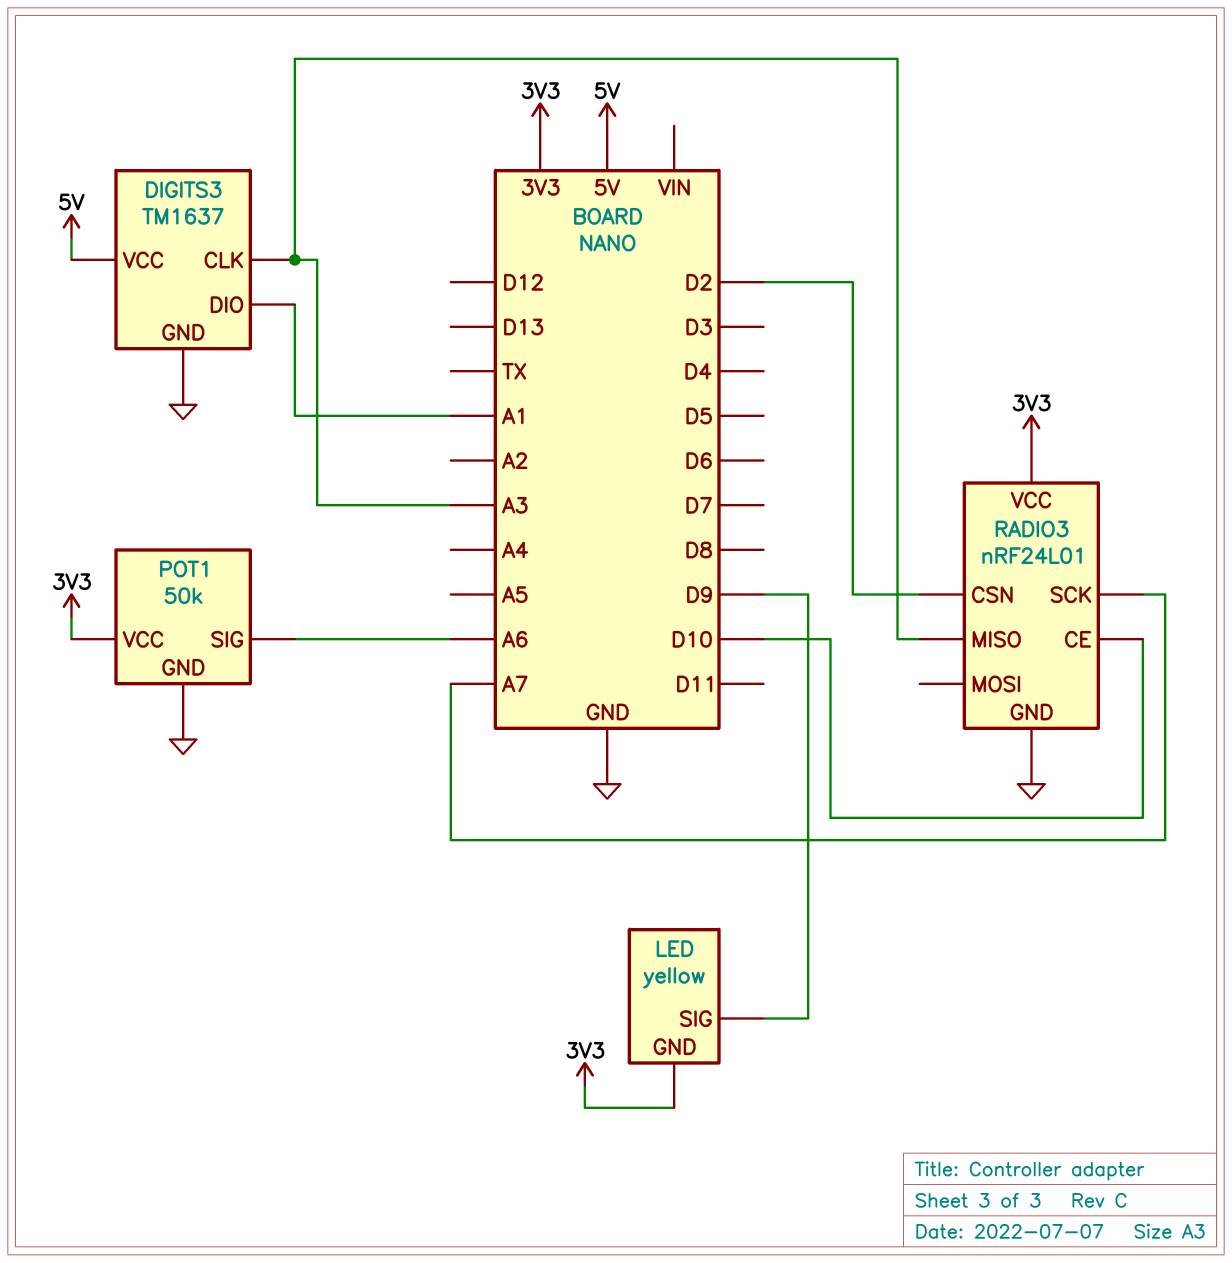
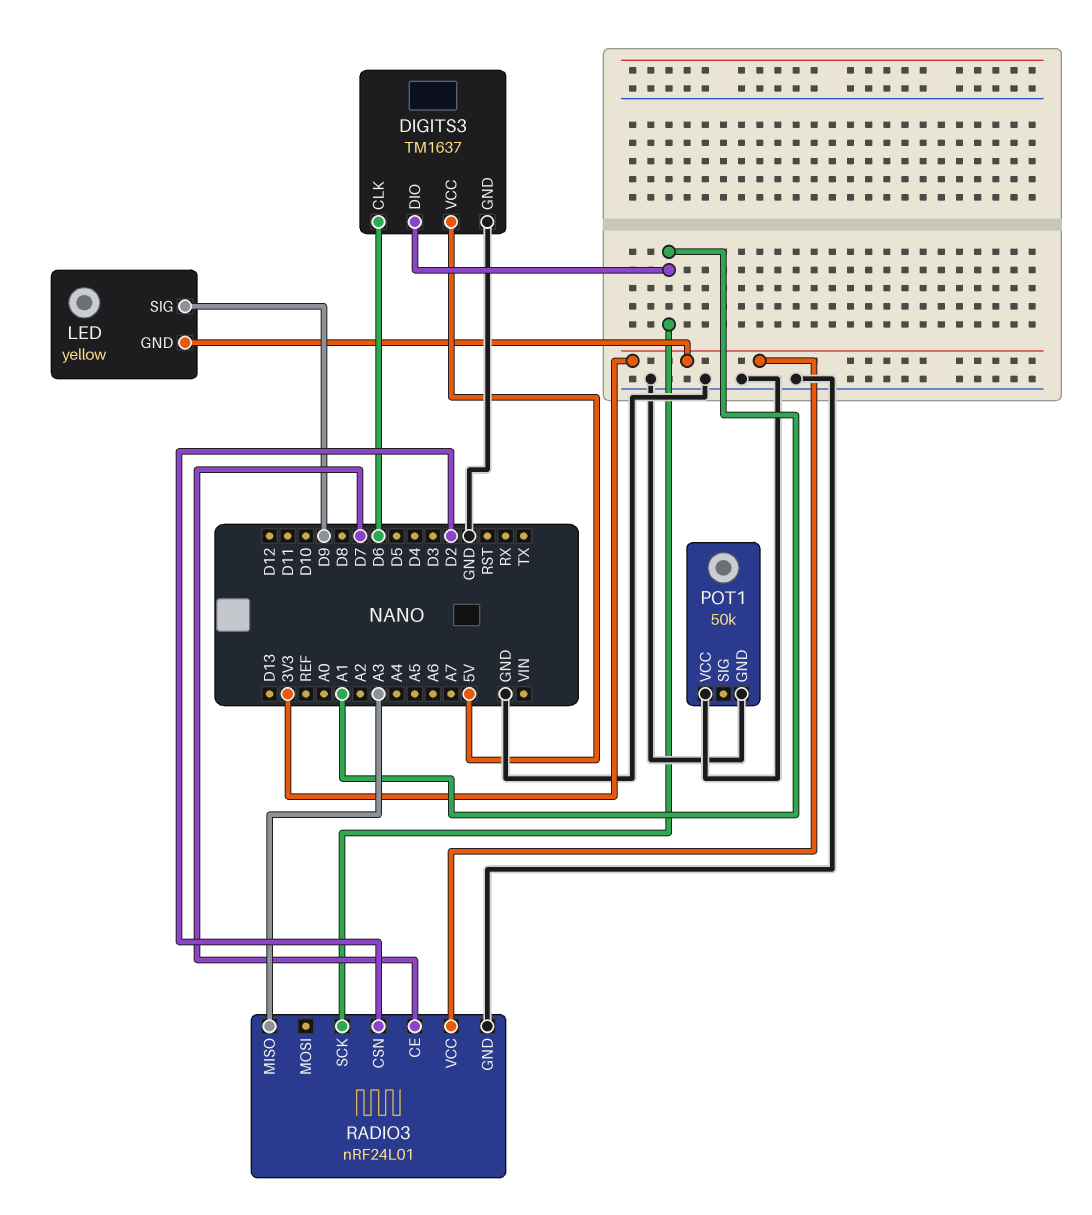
DIGITS3 pin CLK: A3 -> D6
POT1 pin SIG: A6 -> none
POT1 pin VCC: 3V3 -> GND
RADIO3 pin CE: D10 -> D7
RADIO3 pin SCK: A7 -> A1

